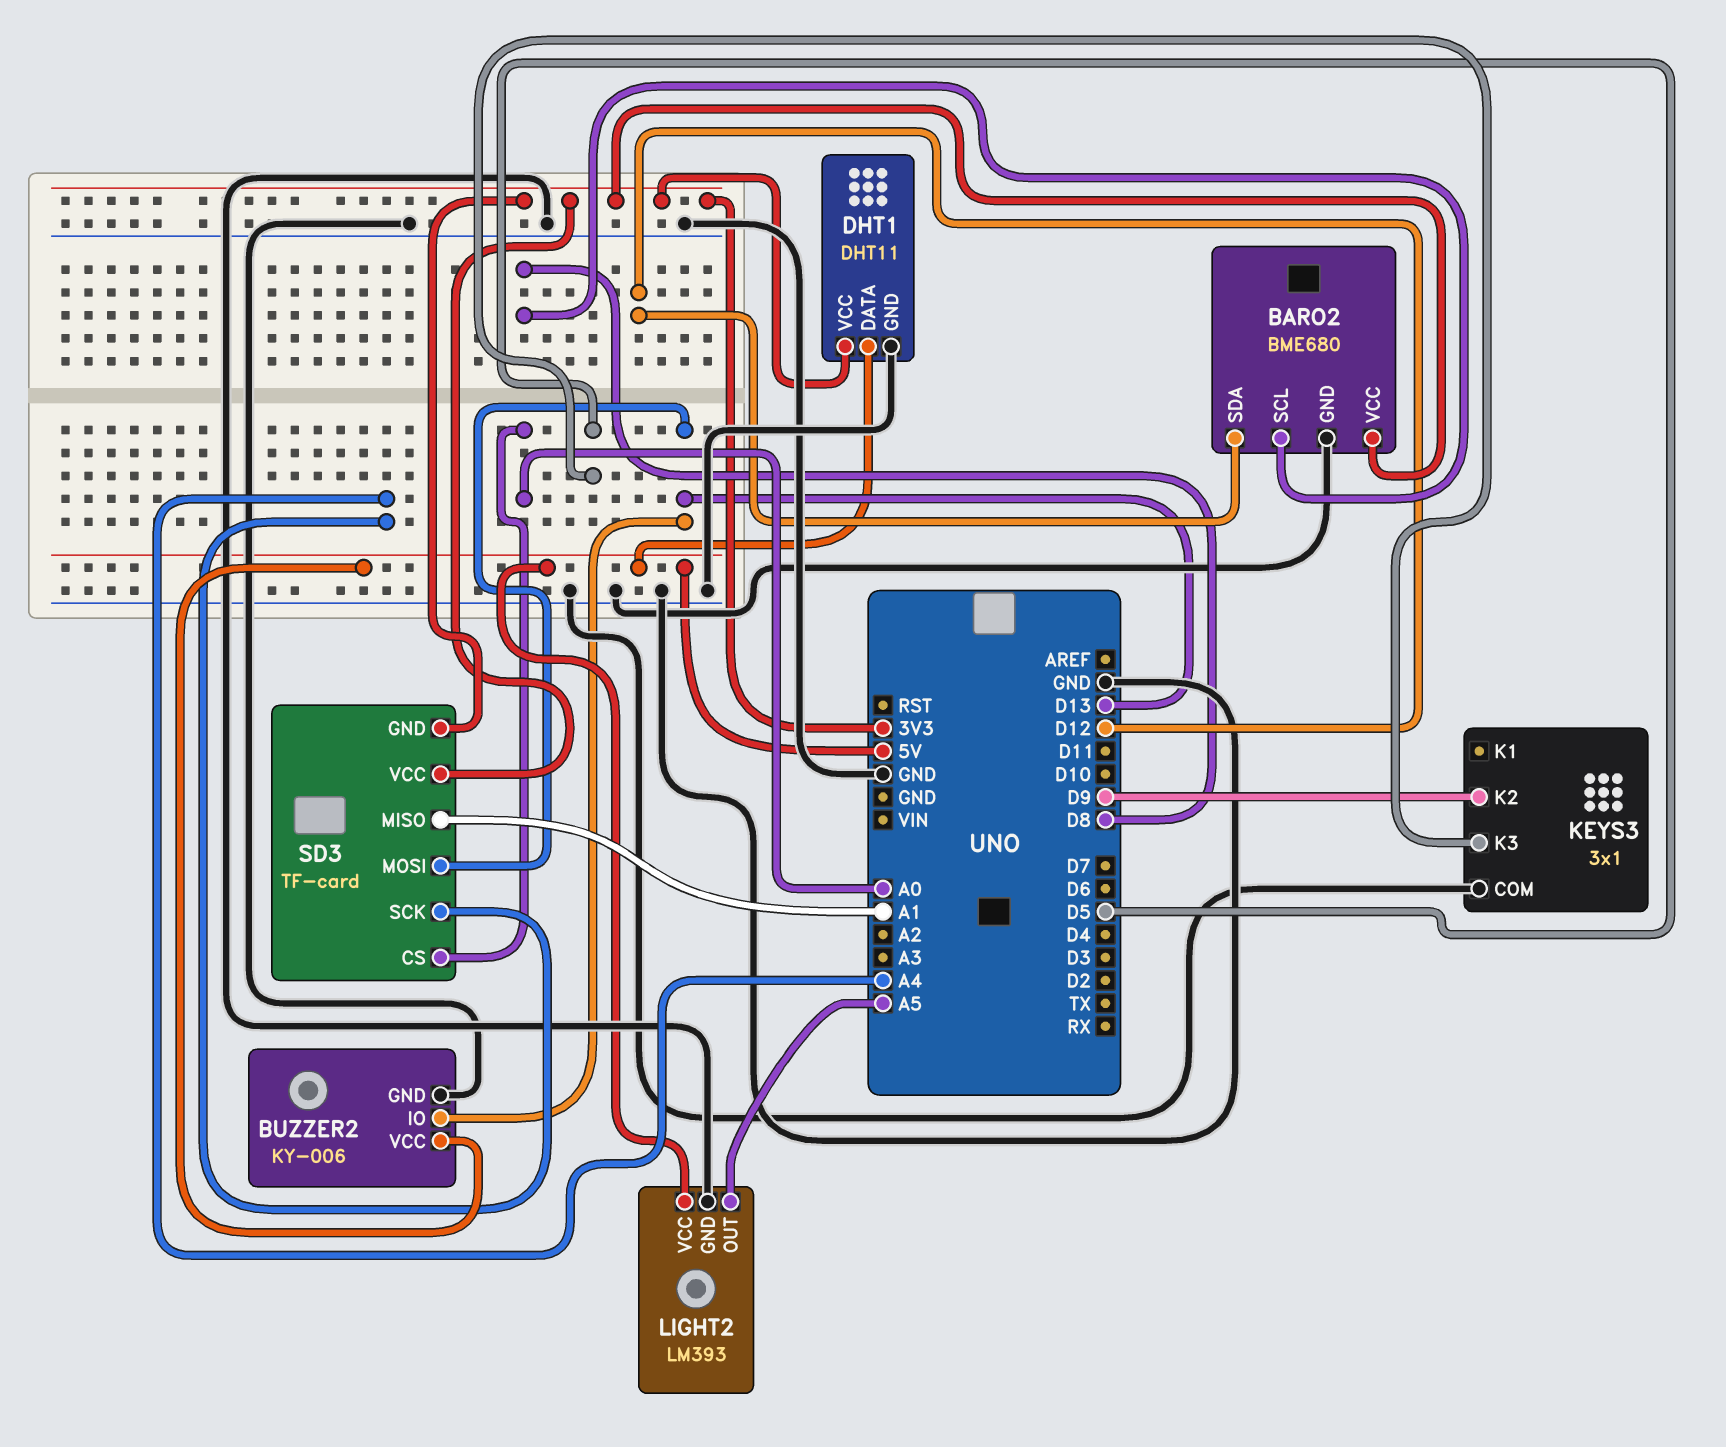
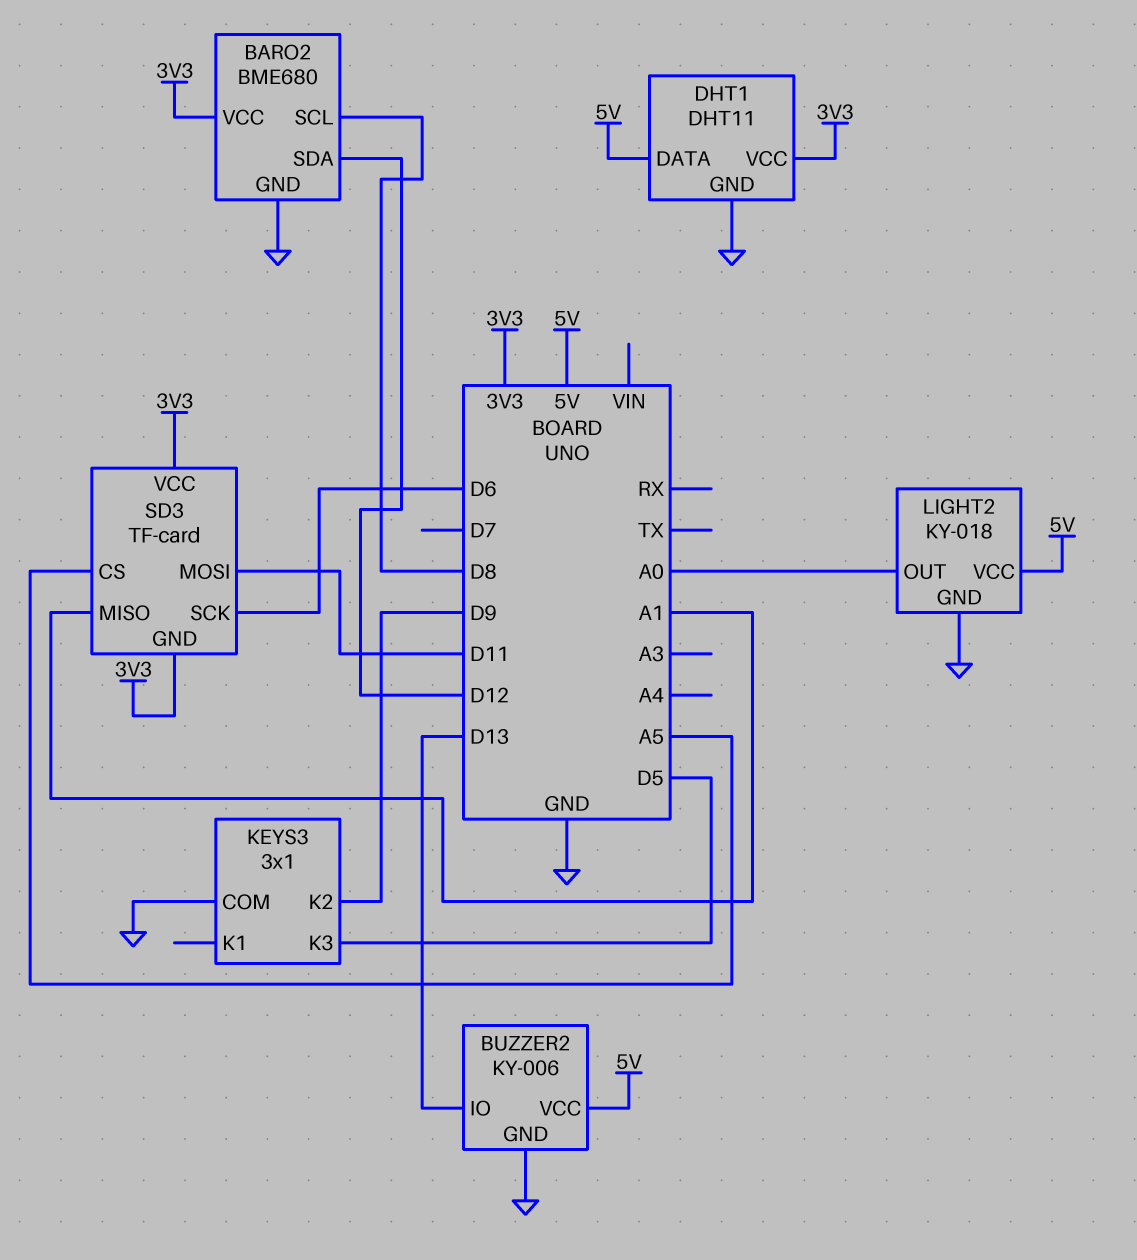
LIGHT2: LM393 -> KY-018
LIGHT2 pin OUT: A5 -> A0
SD3 pin CS: A0 -> A5
SD3 pin MOSI: D13 -> D11
SD3 pin SCK: A4 -> D6

